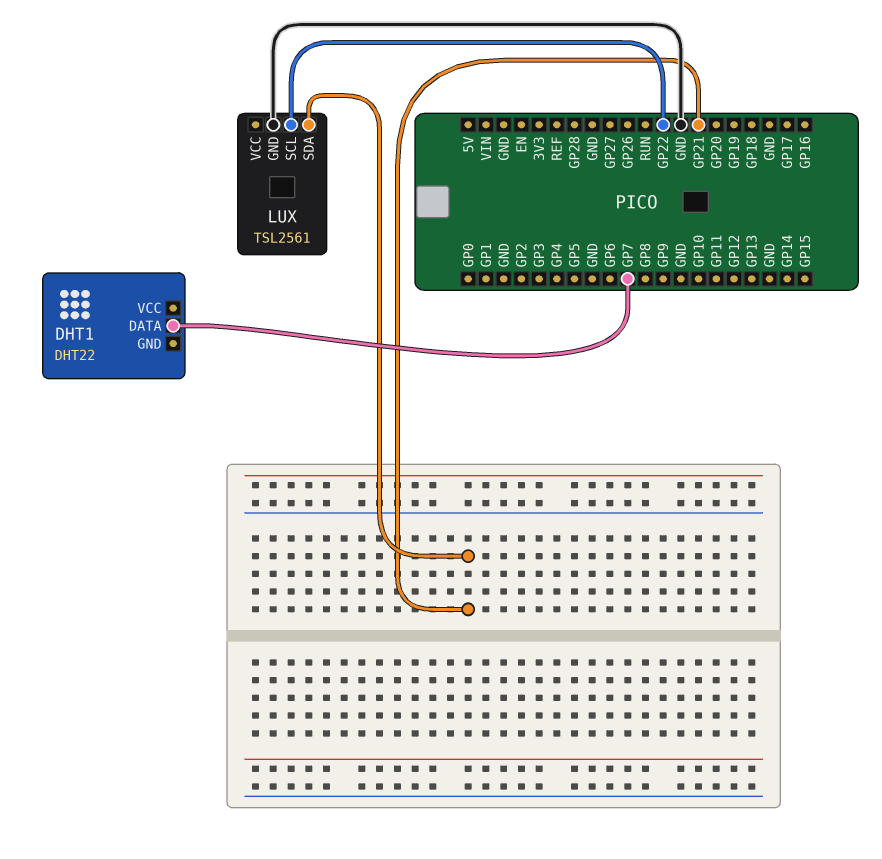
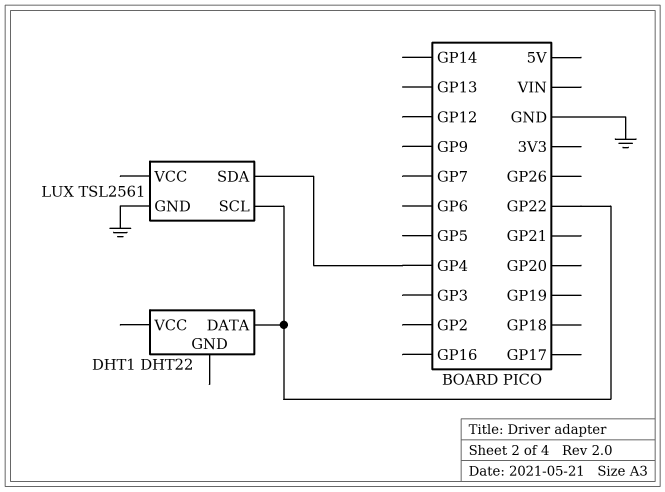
DHT1 pin DATA: GP7 -> GP22
LUX pin SDA: GP21 -> GP4

